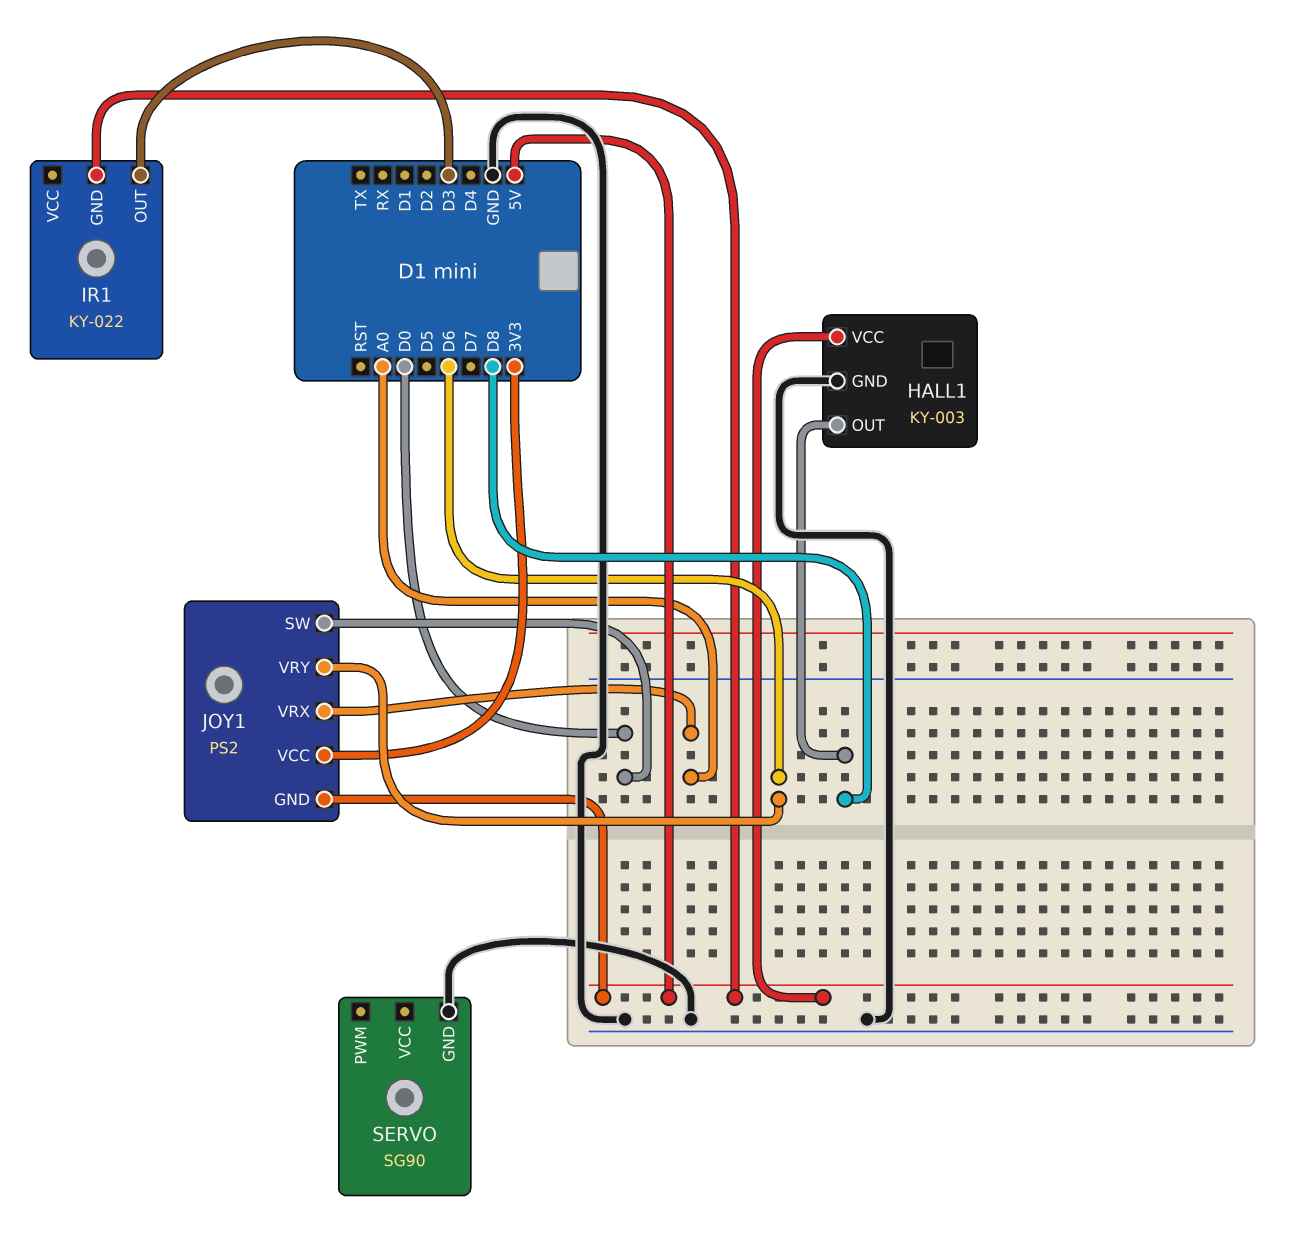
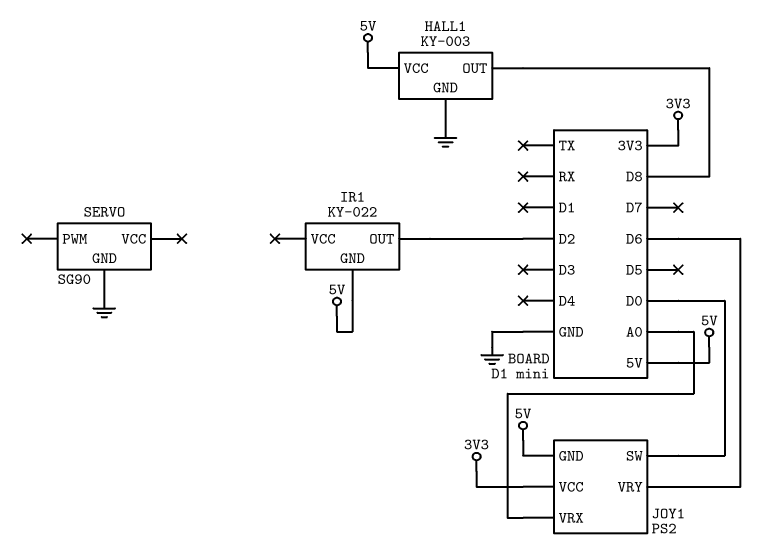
IR1 pin OUT: D3 -> D2

